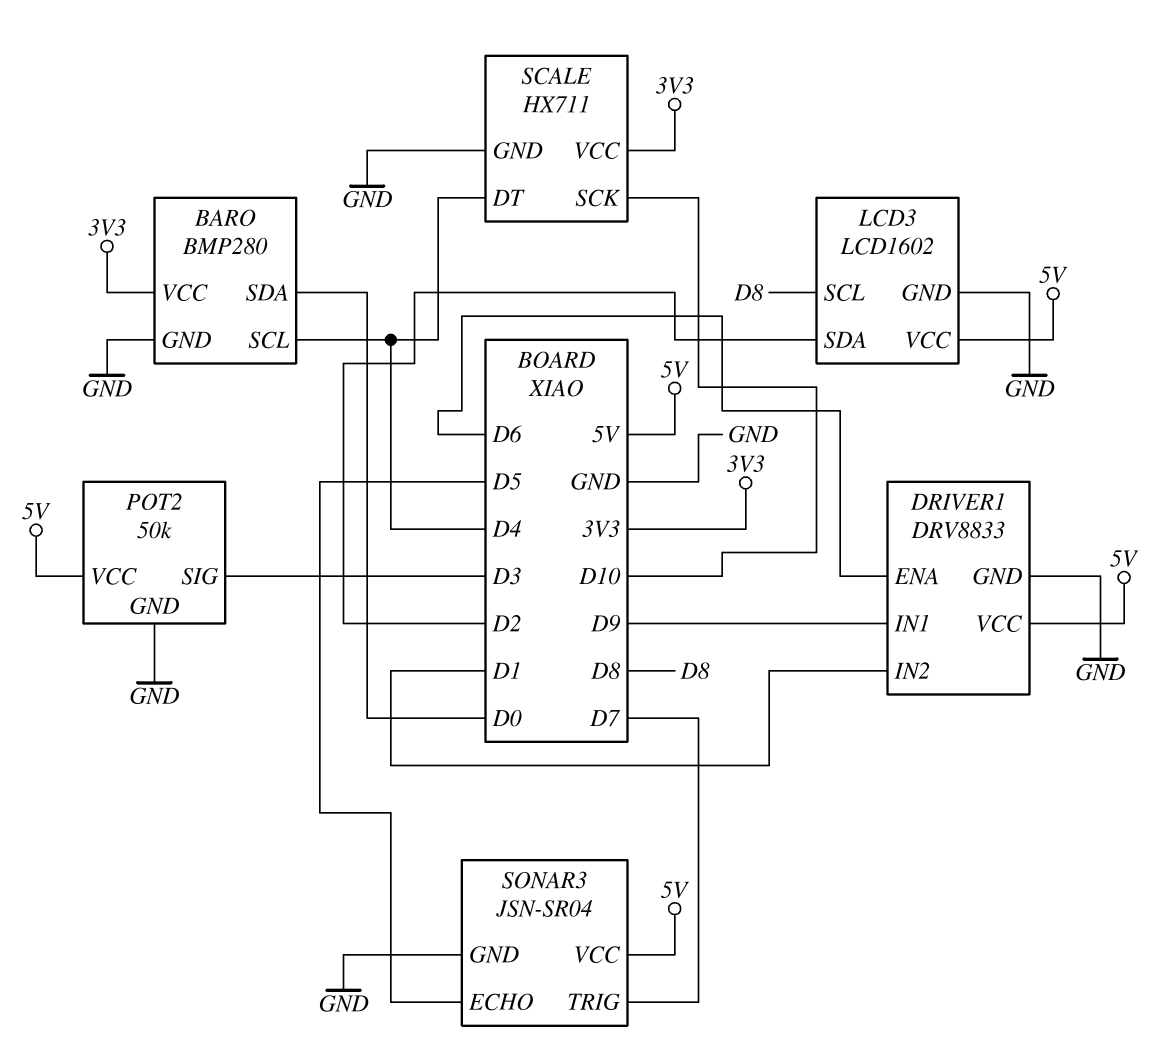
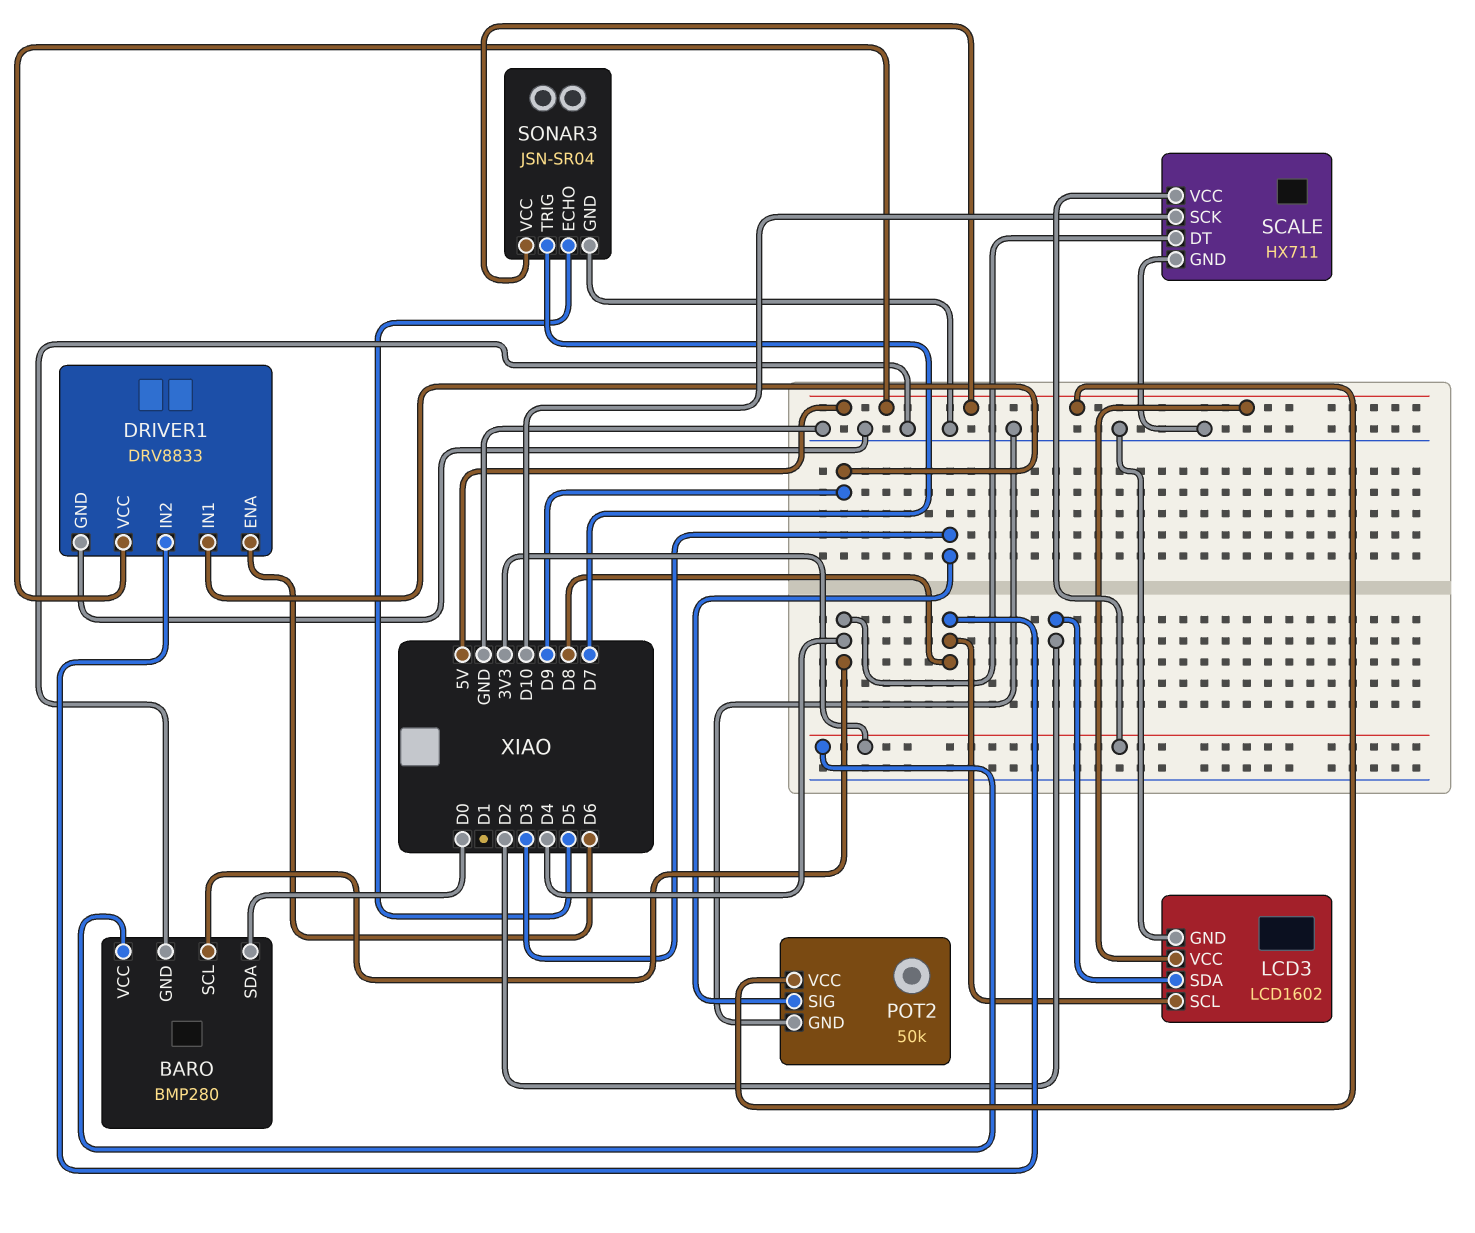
DRIVER1 pin IN2: D1 -> D8

